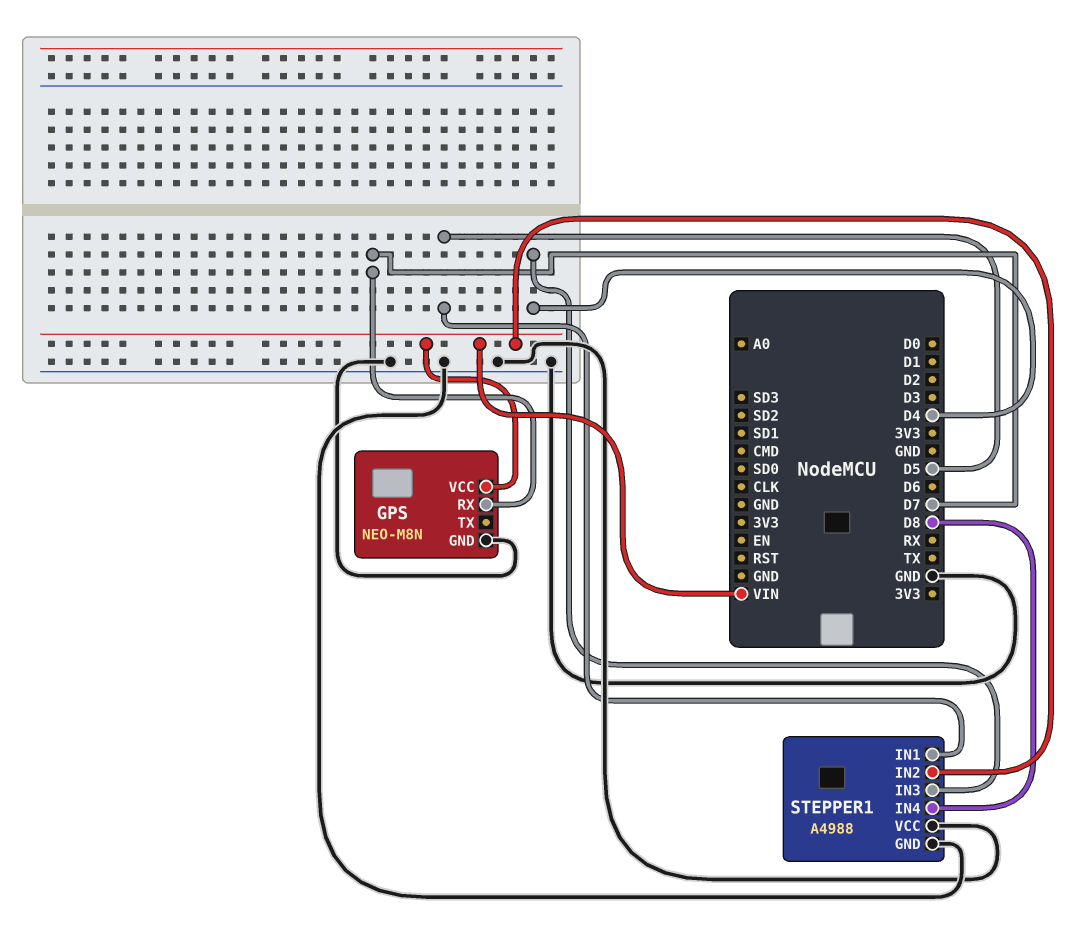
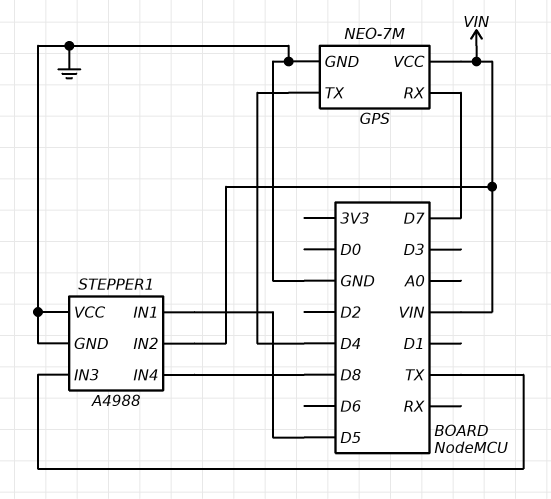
GPS: NEO-M8N -> NEO-7M
GPS pin TX: none -> D4
STEPPER1 pin IN3: D4 -> TX

